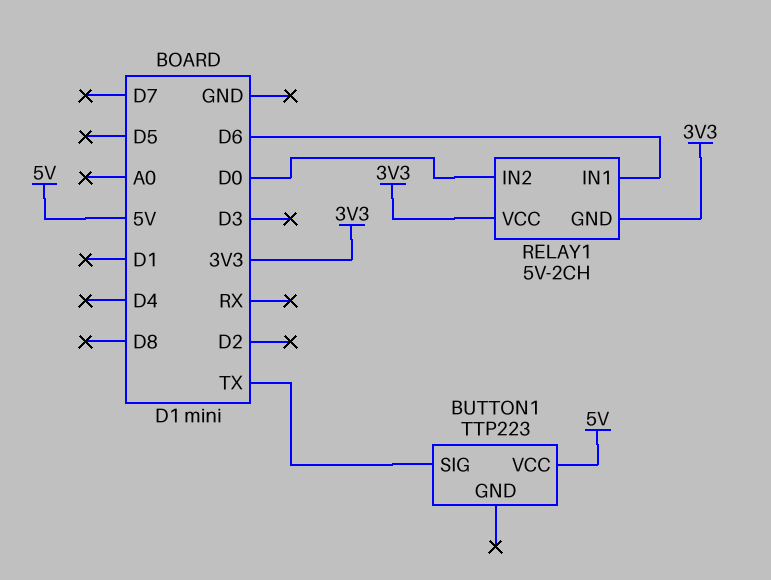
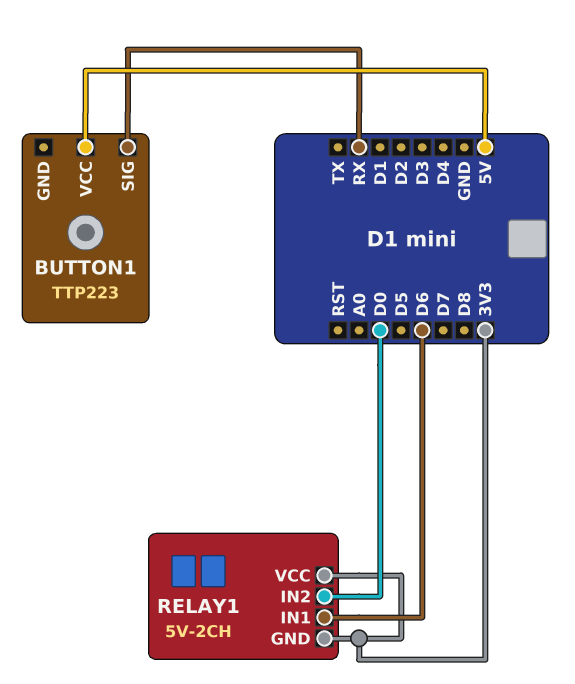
BUTTON1 pin SIG: TX -> RX

